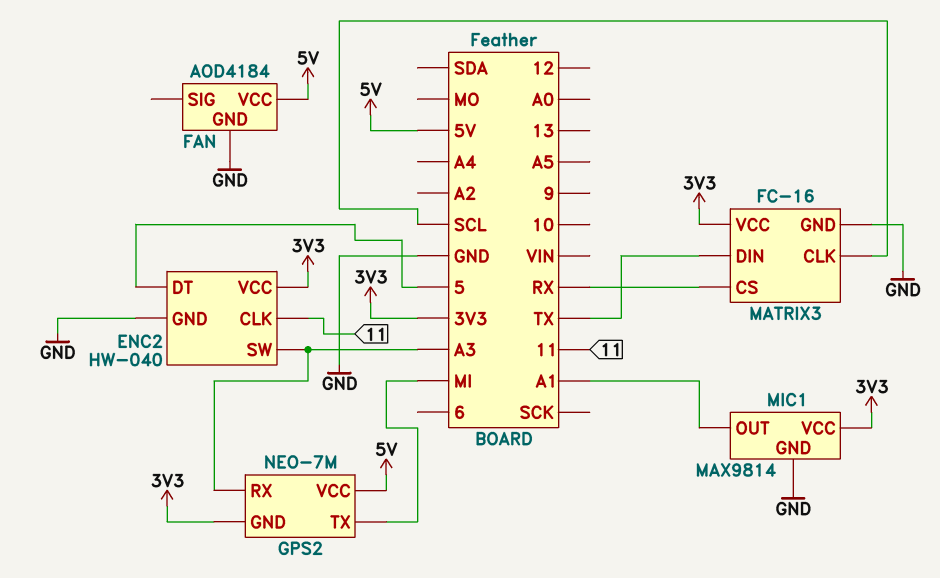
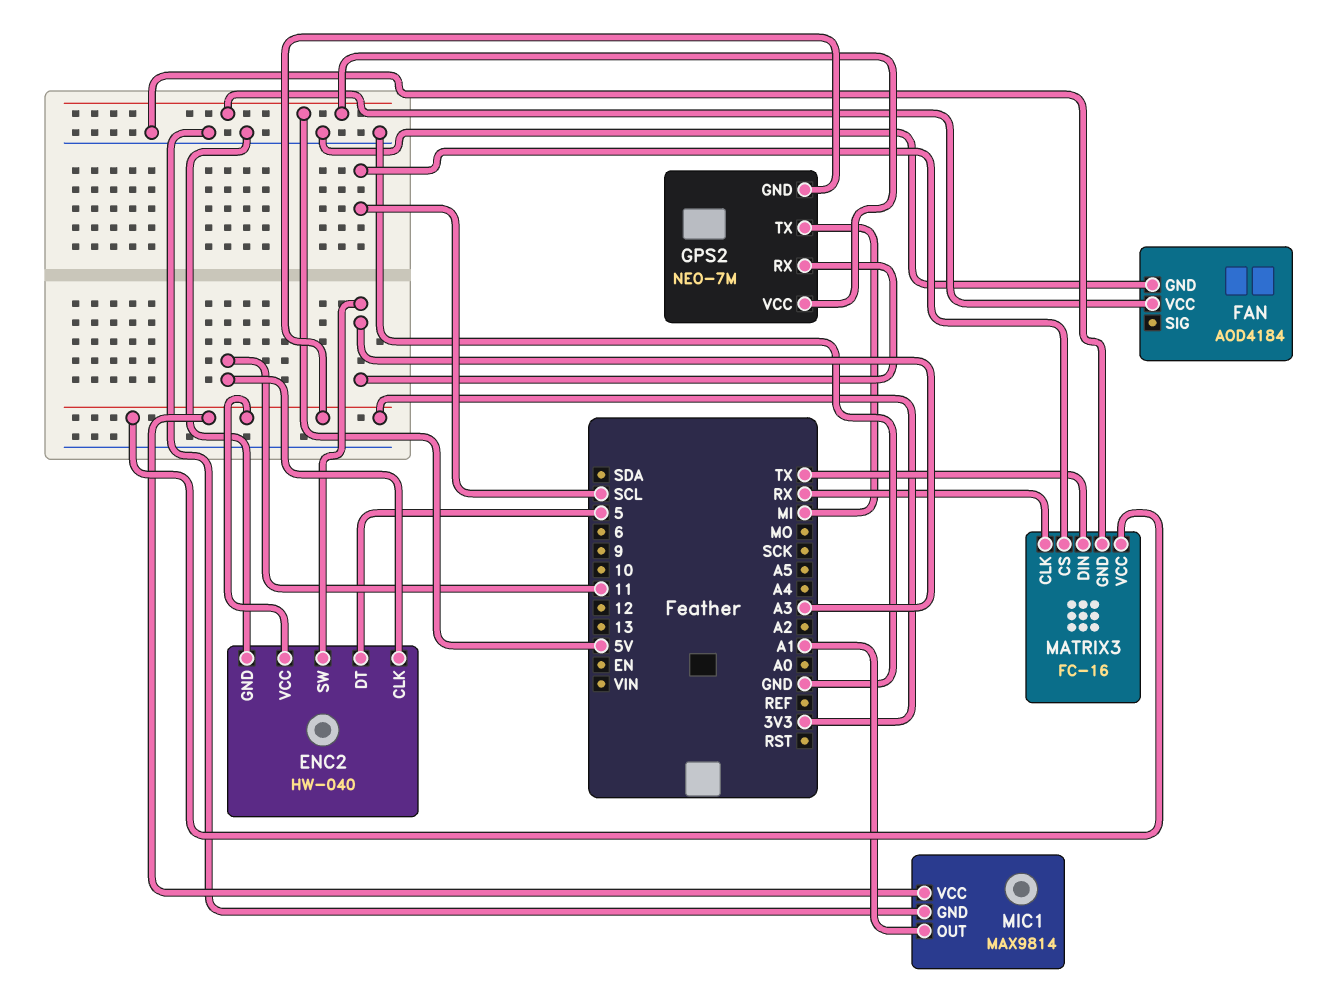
MATRIX3 pin CLK: SCL -> RX
MATRIX3 pin CS: RX -> SCL

